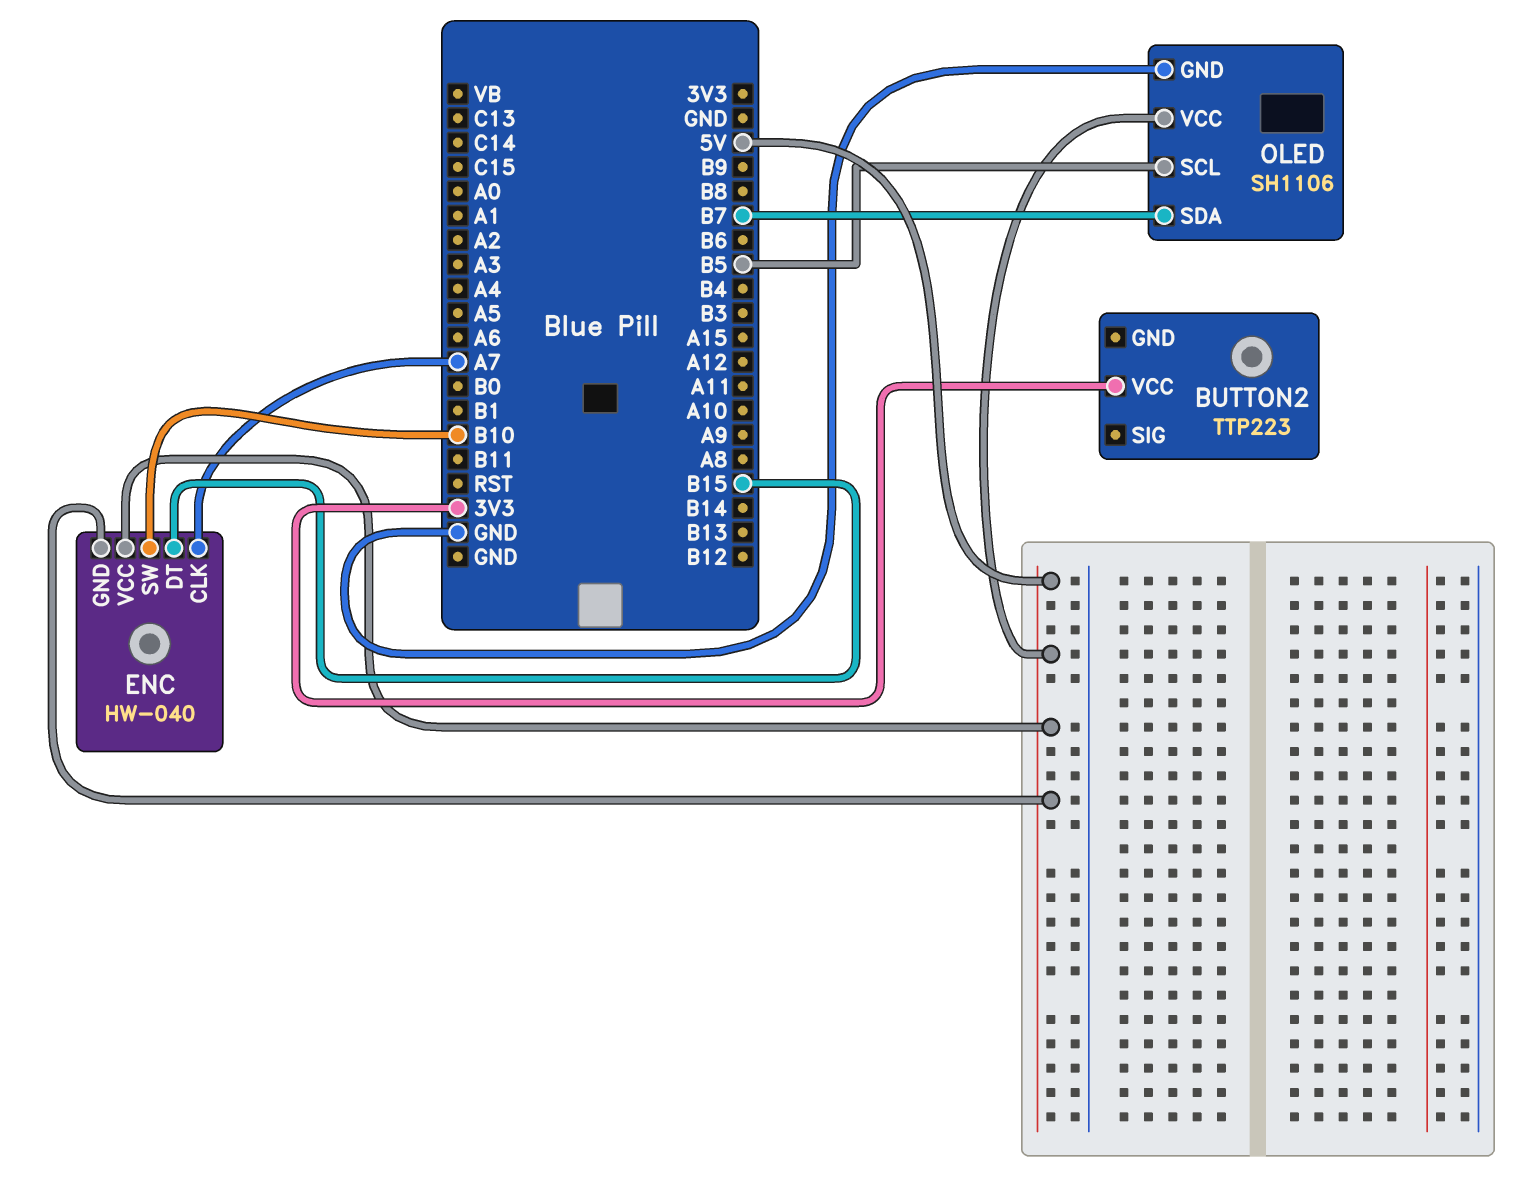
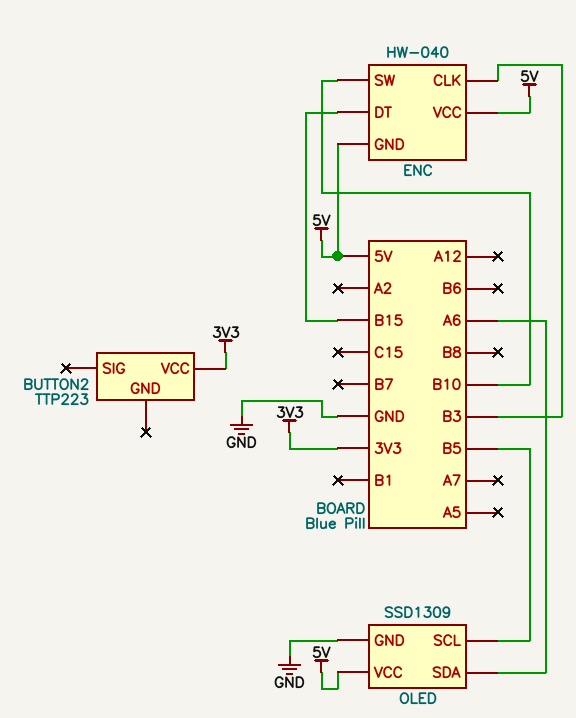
ENC pin CLK: A7 -> B3
OLED: SH1106 -> SSD1309
OLED pin SDA: B7 -> A6

